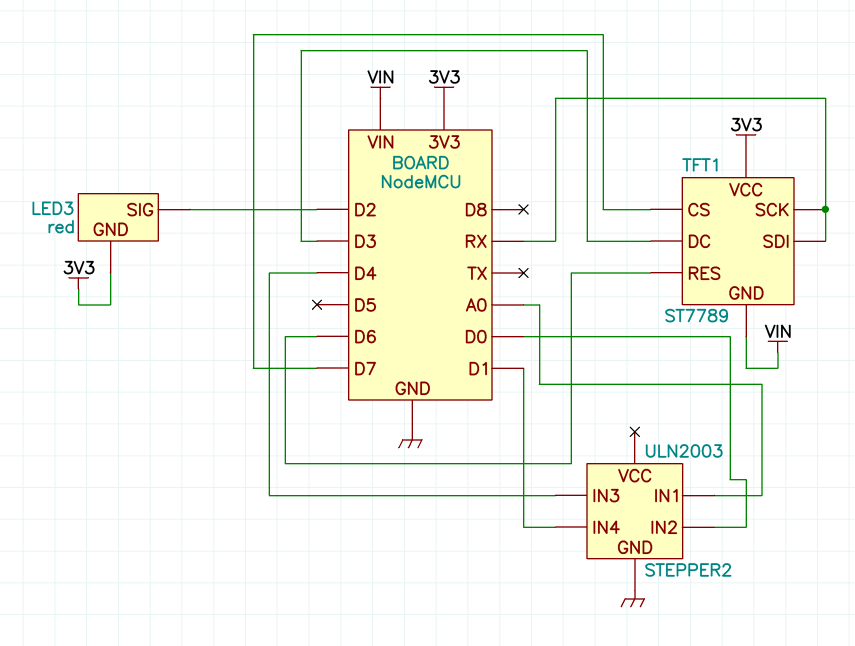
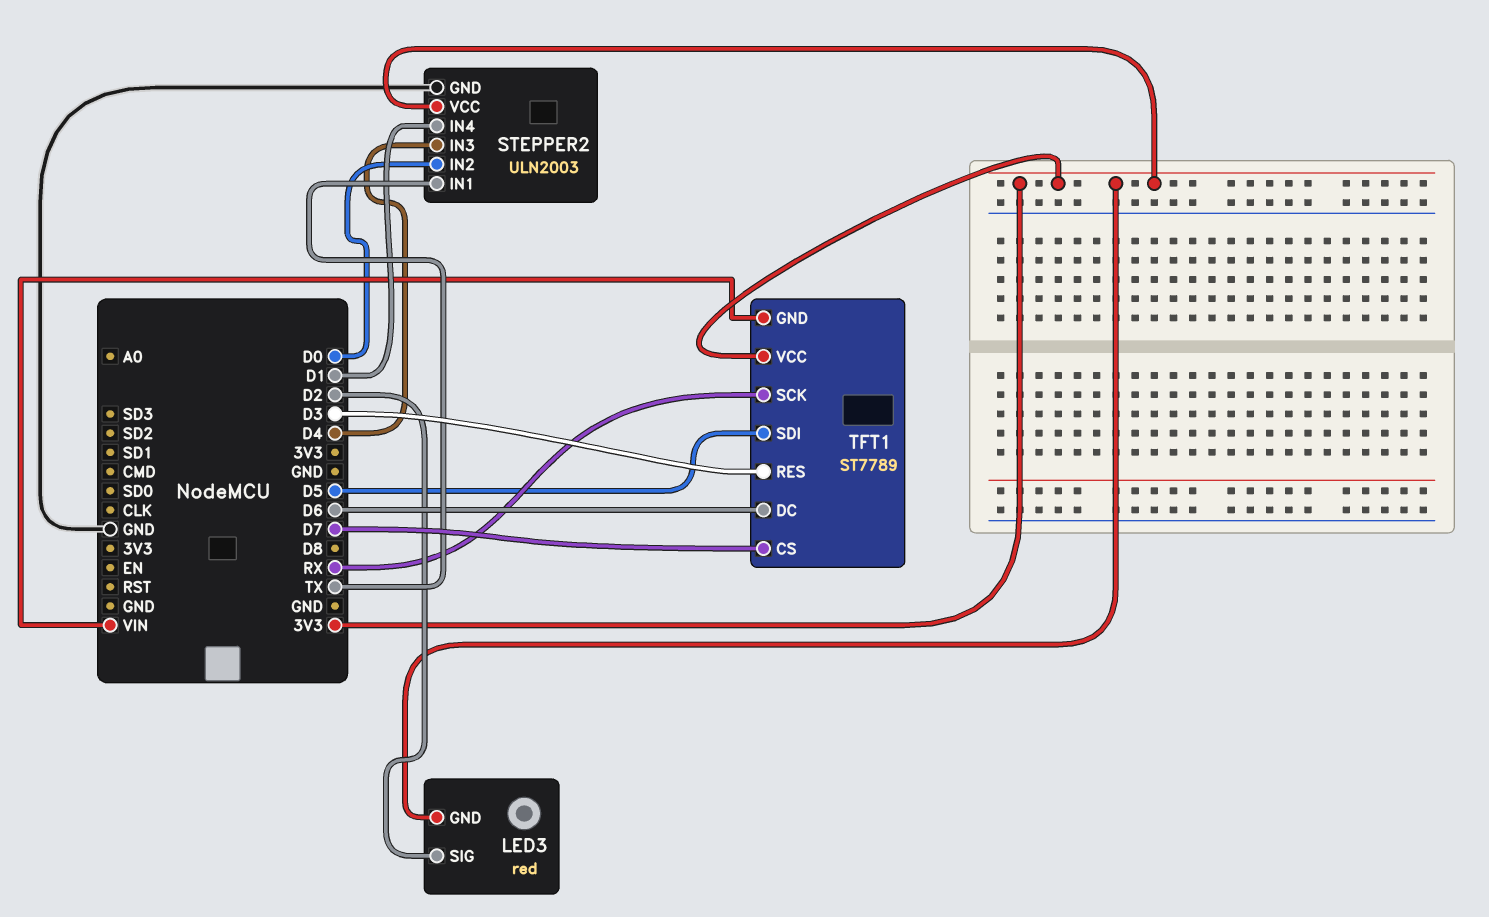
STEPPER2 pin IN1: A0 -> TX
STEPPER2 pin VCC: none -> 3V3
TFT1 pin DC: D3 -> D6
TFT1 pin RES: D6 -> D3
TFT1 pin SDI: RX -> D5

